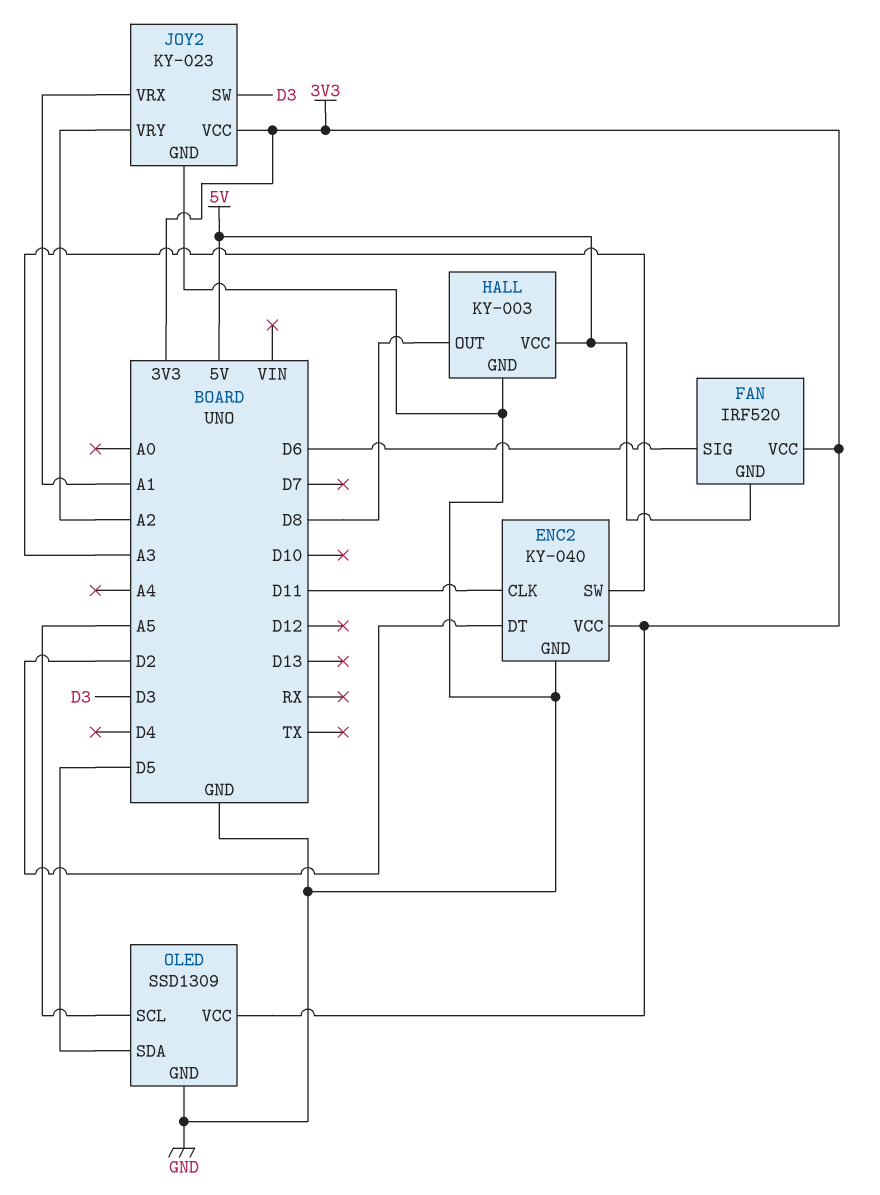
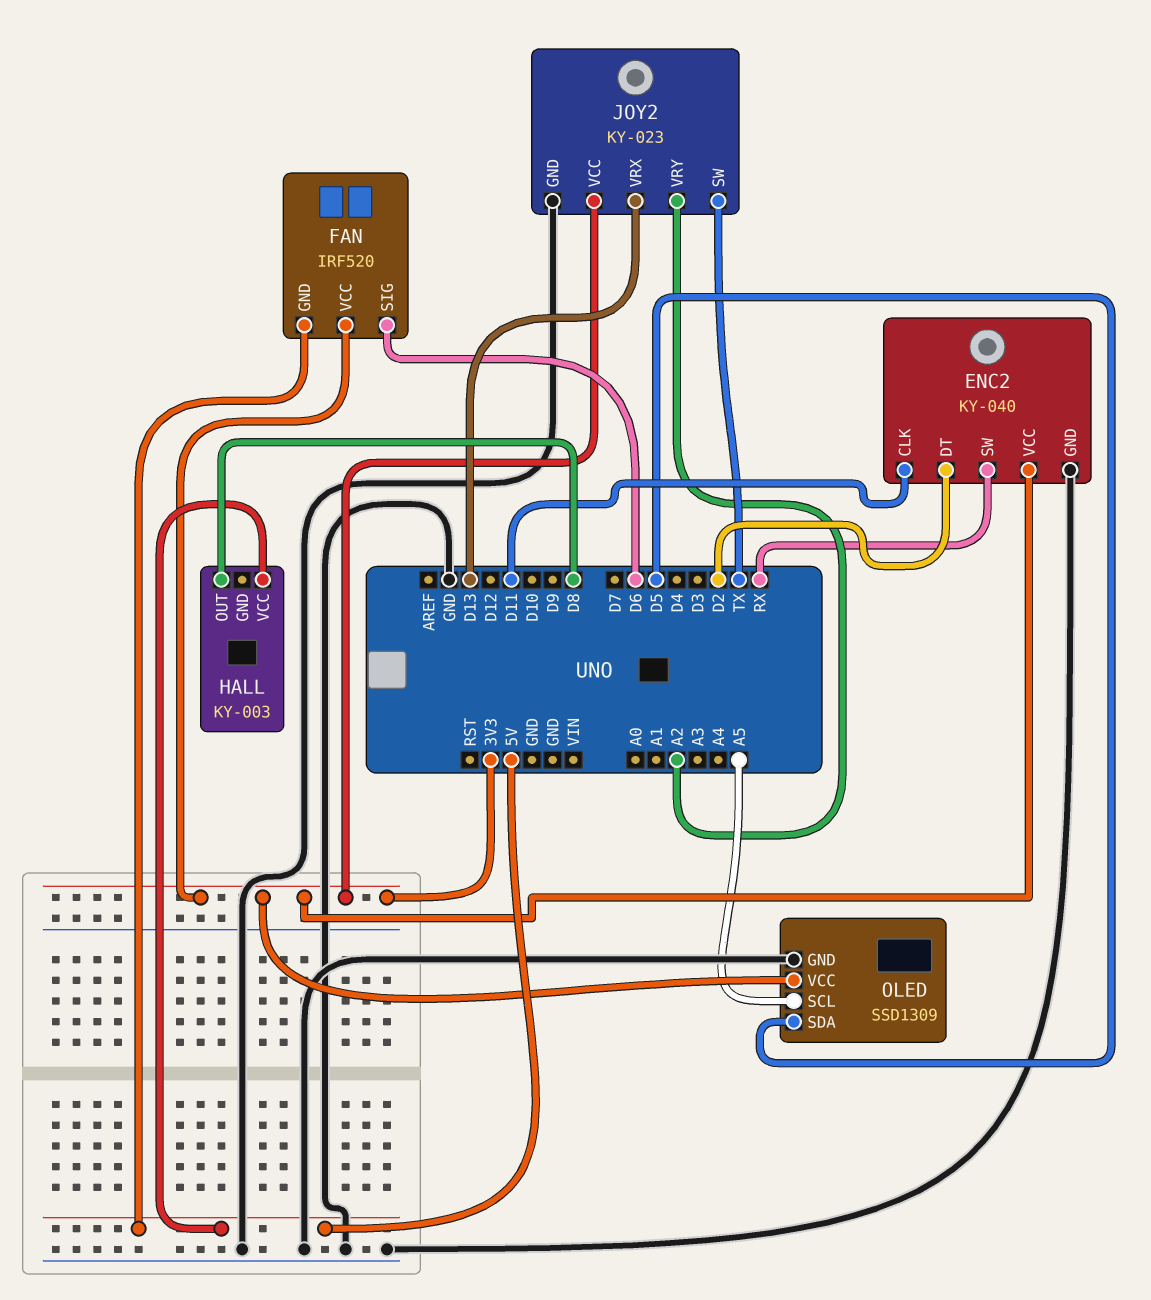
ENC2 pin SW: A3 -> RX
HALL pin GND: GND -> none
JOY2 pin SW: D3 -> TX
JOY2 pin VRX: A1 -> D13

